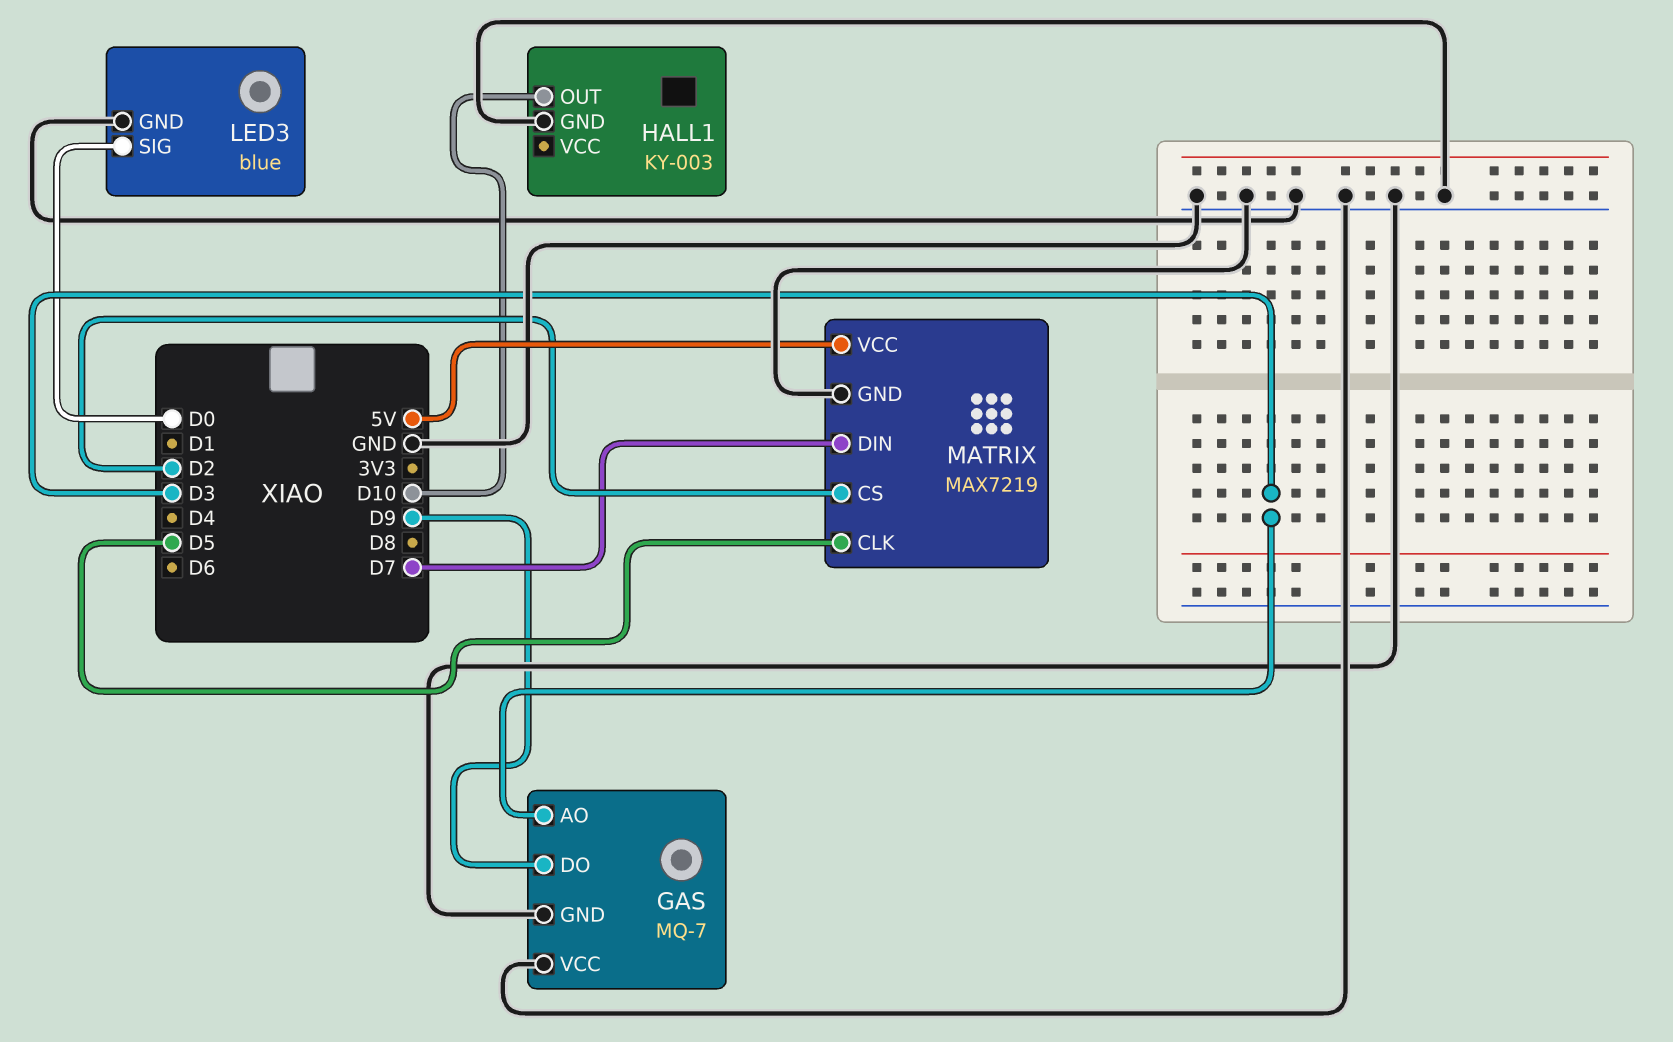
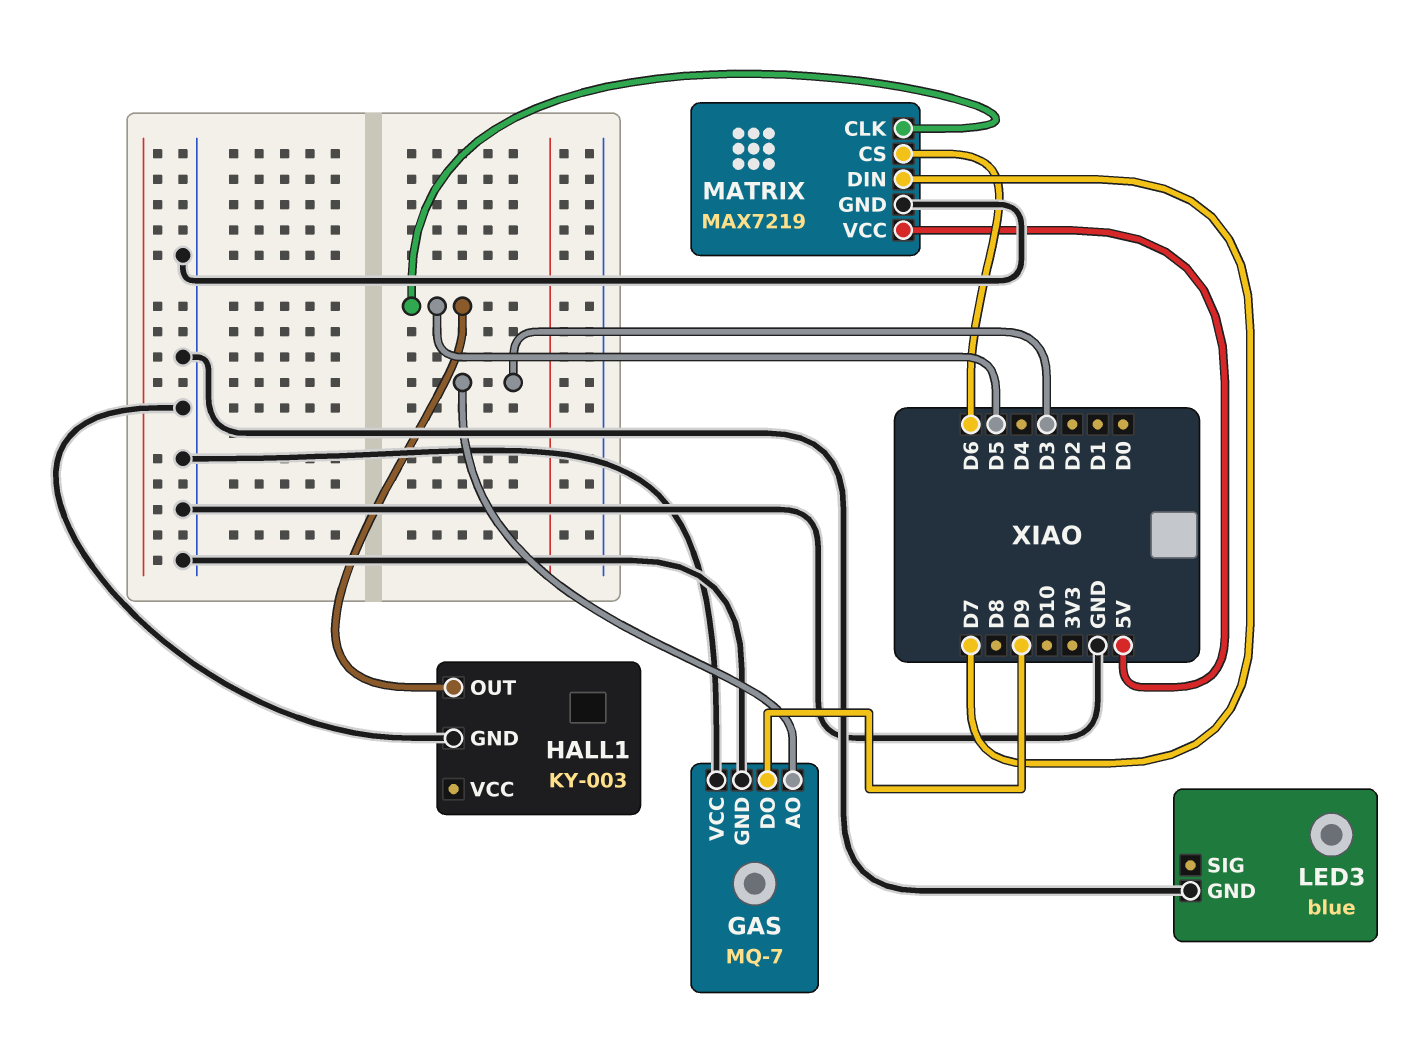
HALL1 pin OUT: D10 -> D5
LED3 pin SIG: D0 -> none
MATRIX pin CS: D2 -> D6

